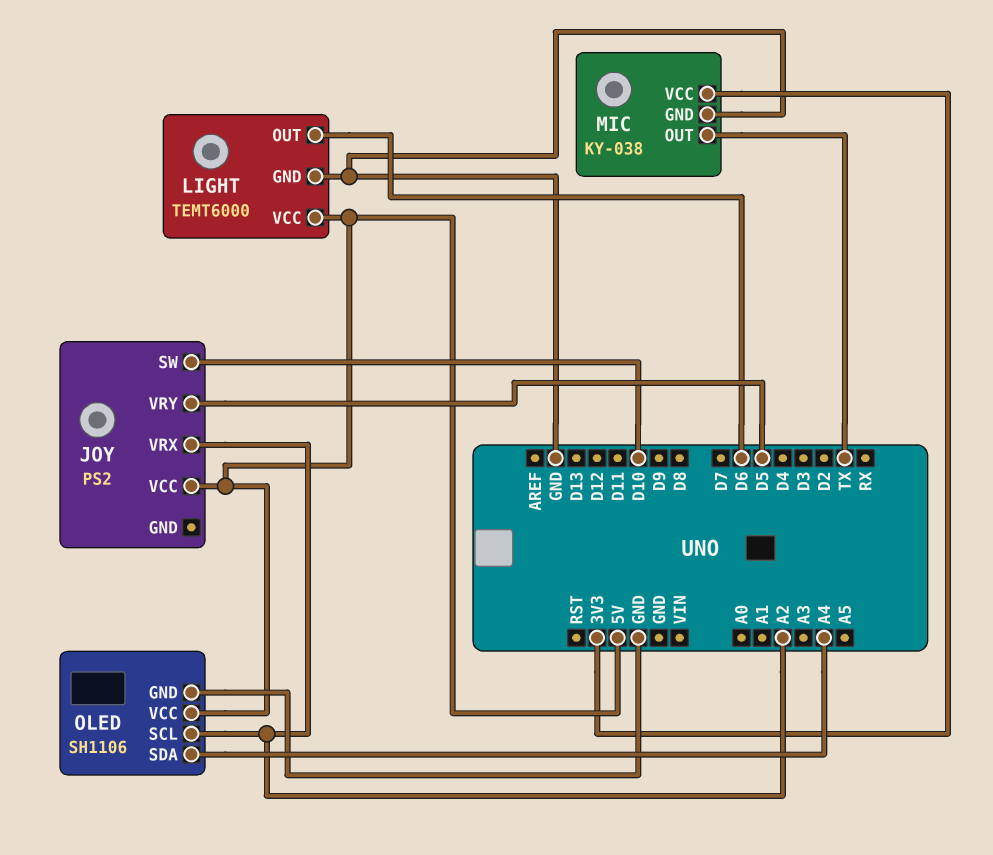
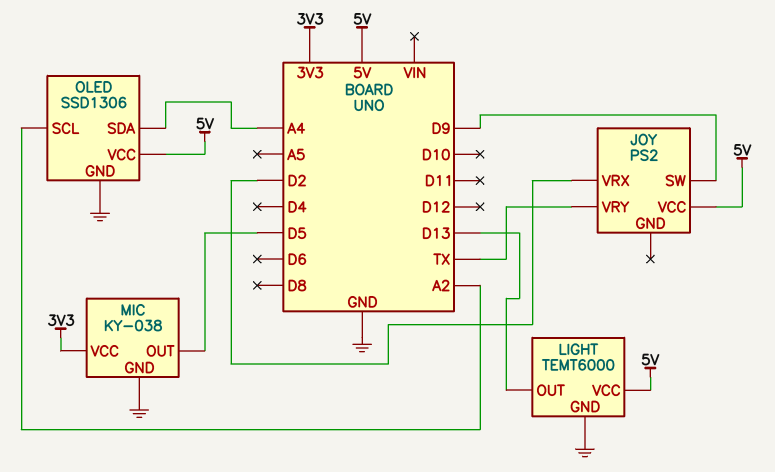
JOY pin SW: D10 -> D9
JOY pin VRX: A2 -> D2
JOY pin VRY: D5 -> TX
LIGHT pin OUT: D6 -> D13
MIC pin OUT: TX -> D5
OLED: SH1106 -> SSD1306

